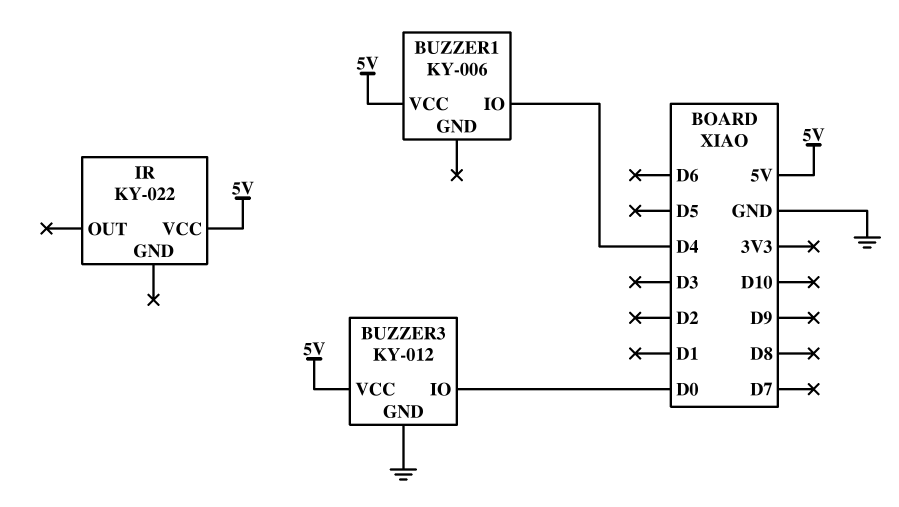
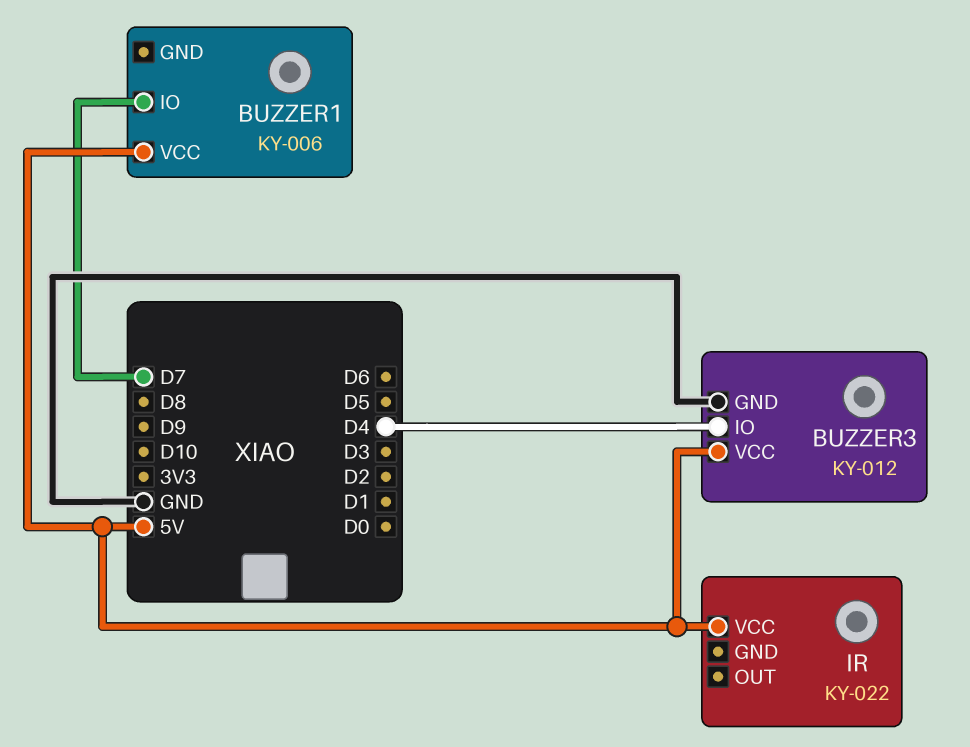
BUZZER1 pin IO: D4 -> D7
BUZZER3 pin IO: D0 -> D4

